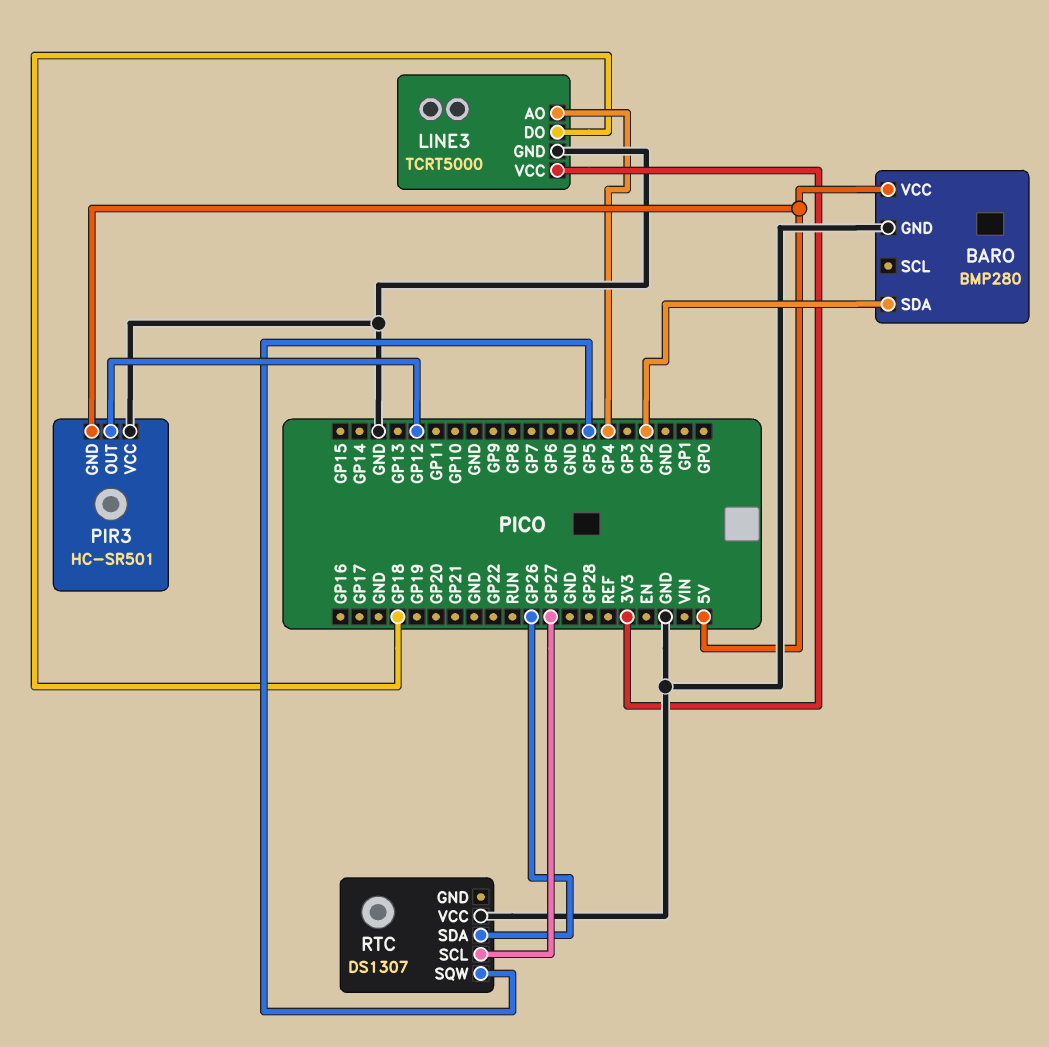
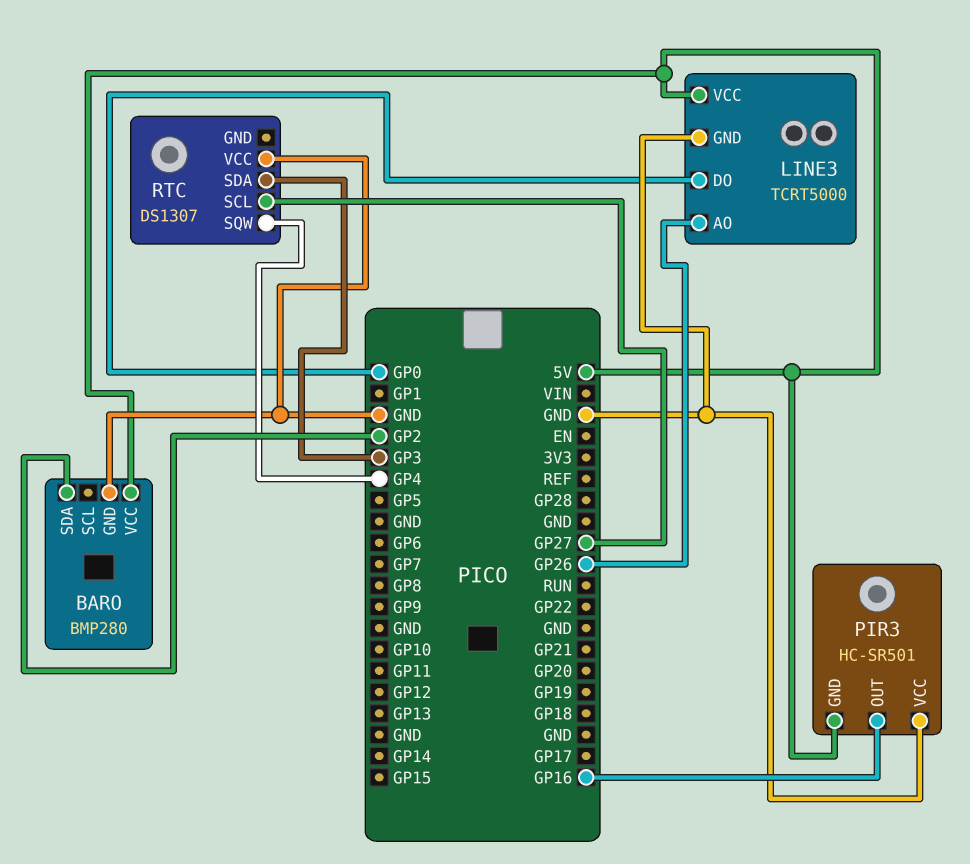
LINE3 pin AO: GP4 -> GP26
LINE3 pin DO: GP18 -> GP0
LINE3 pin VCC: 3V3 -> 5V
PIR3 pin OUT: GP12 -> GP16
RTC pin SDA: GP26 -> GP3
RTC pin SQW: GP5 -> GP4

